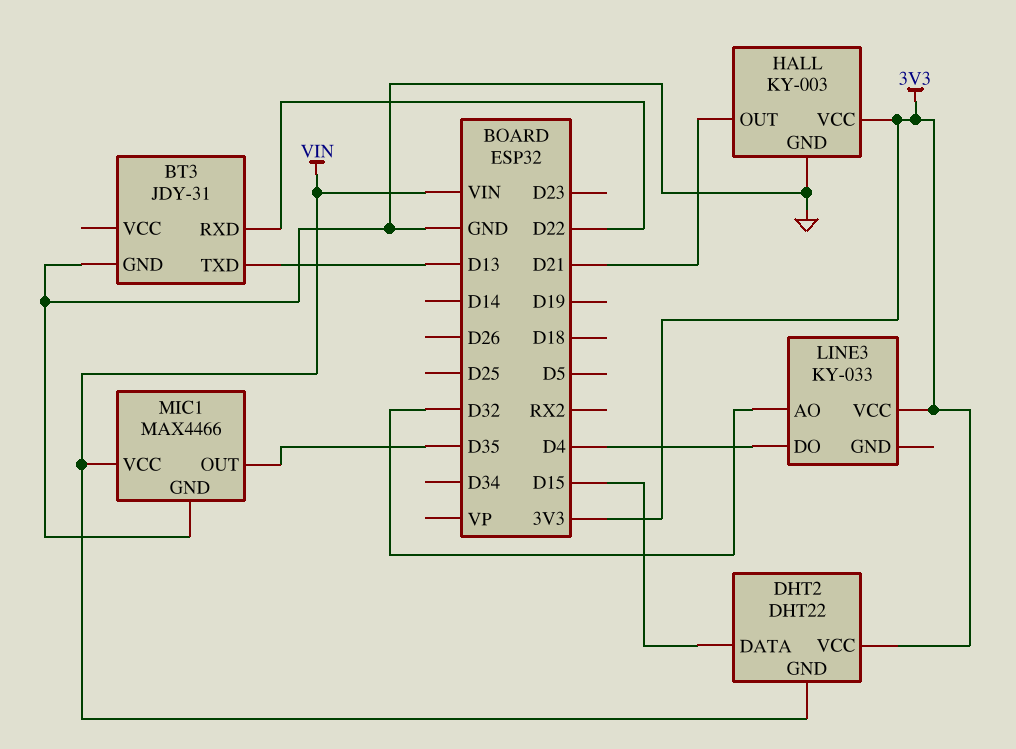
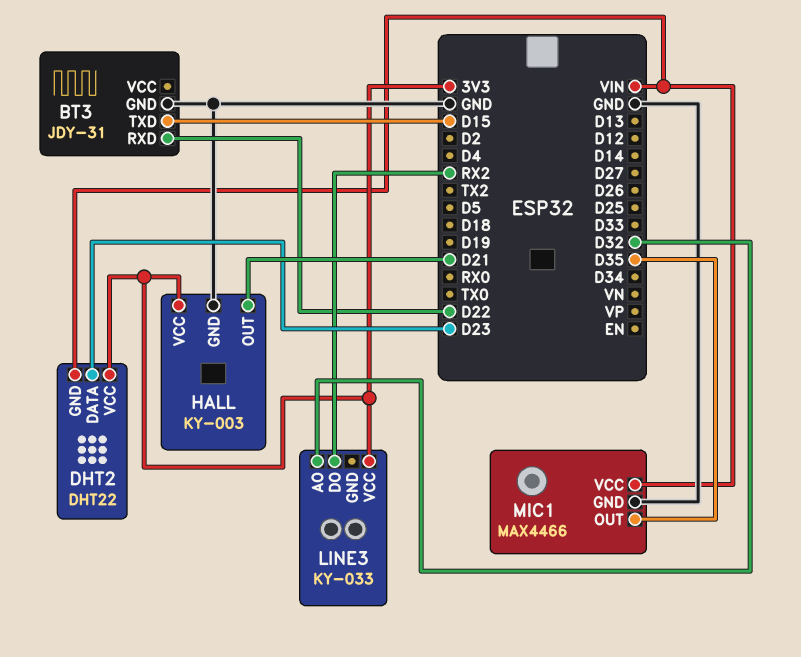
BT3 pin TXD: D13 -> D15
DHT2 pin DATA: D15 -> D23
LINE3 pin DO: D4 -> RX2

